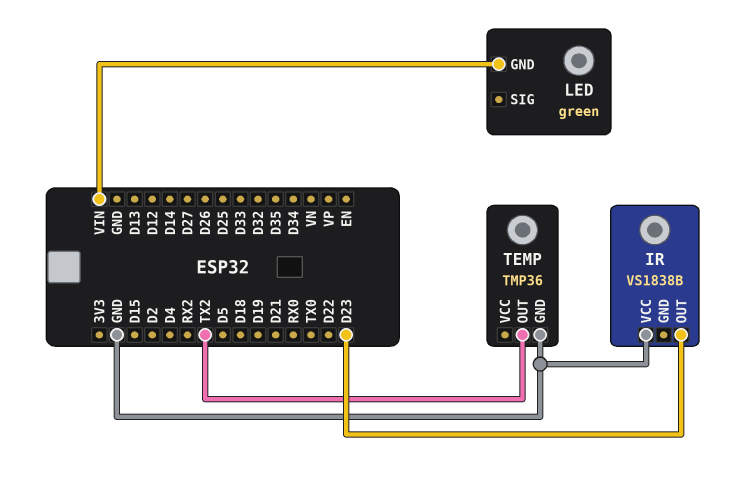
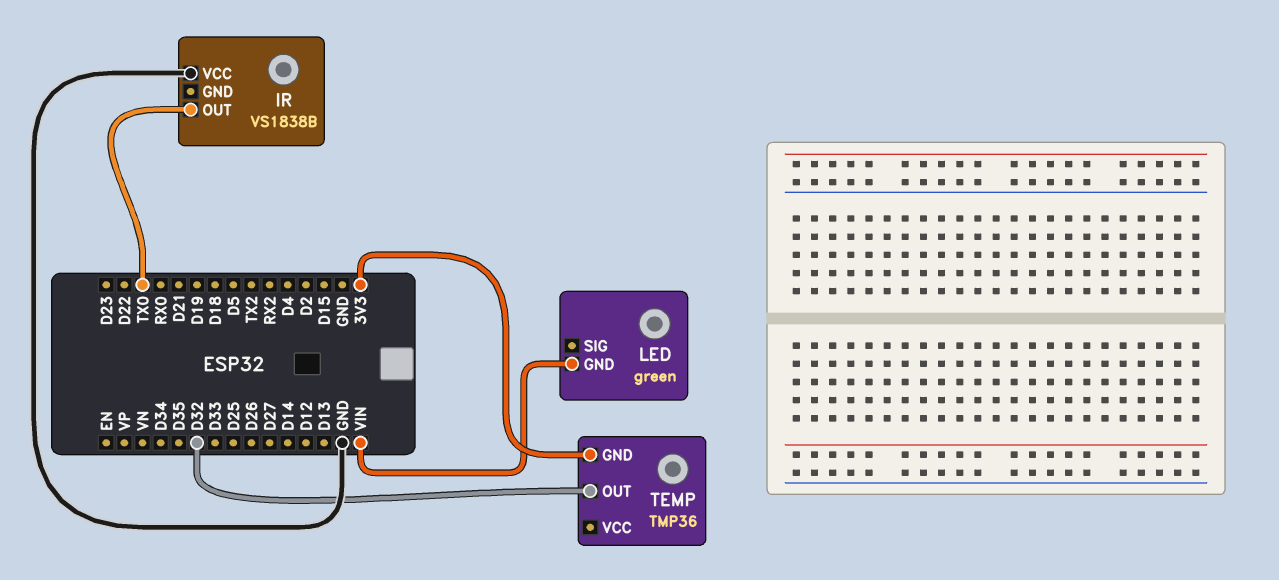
IR pin OUT: D23 -> TX0
TEMP pin GND: GND -> 3V3
TEMP pin OUT: TX2 -> D32

